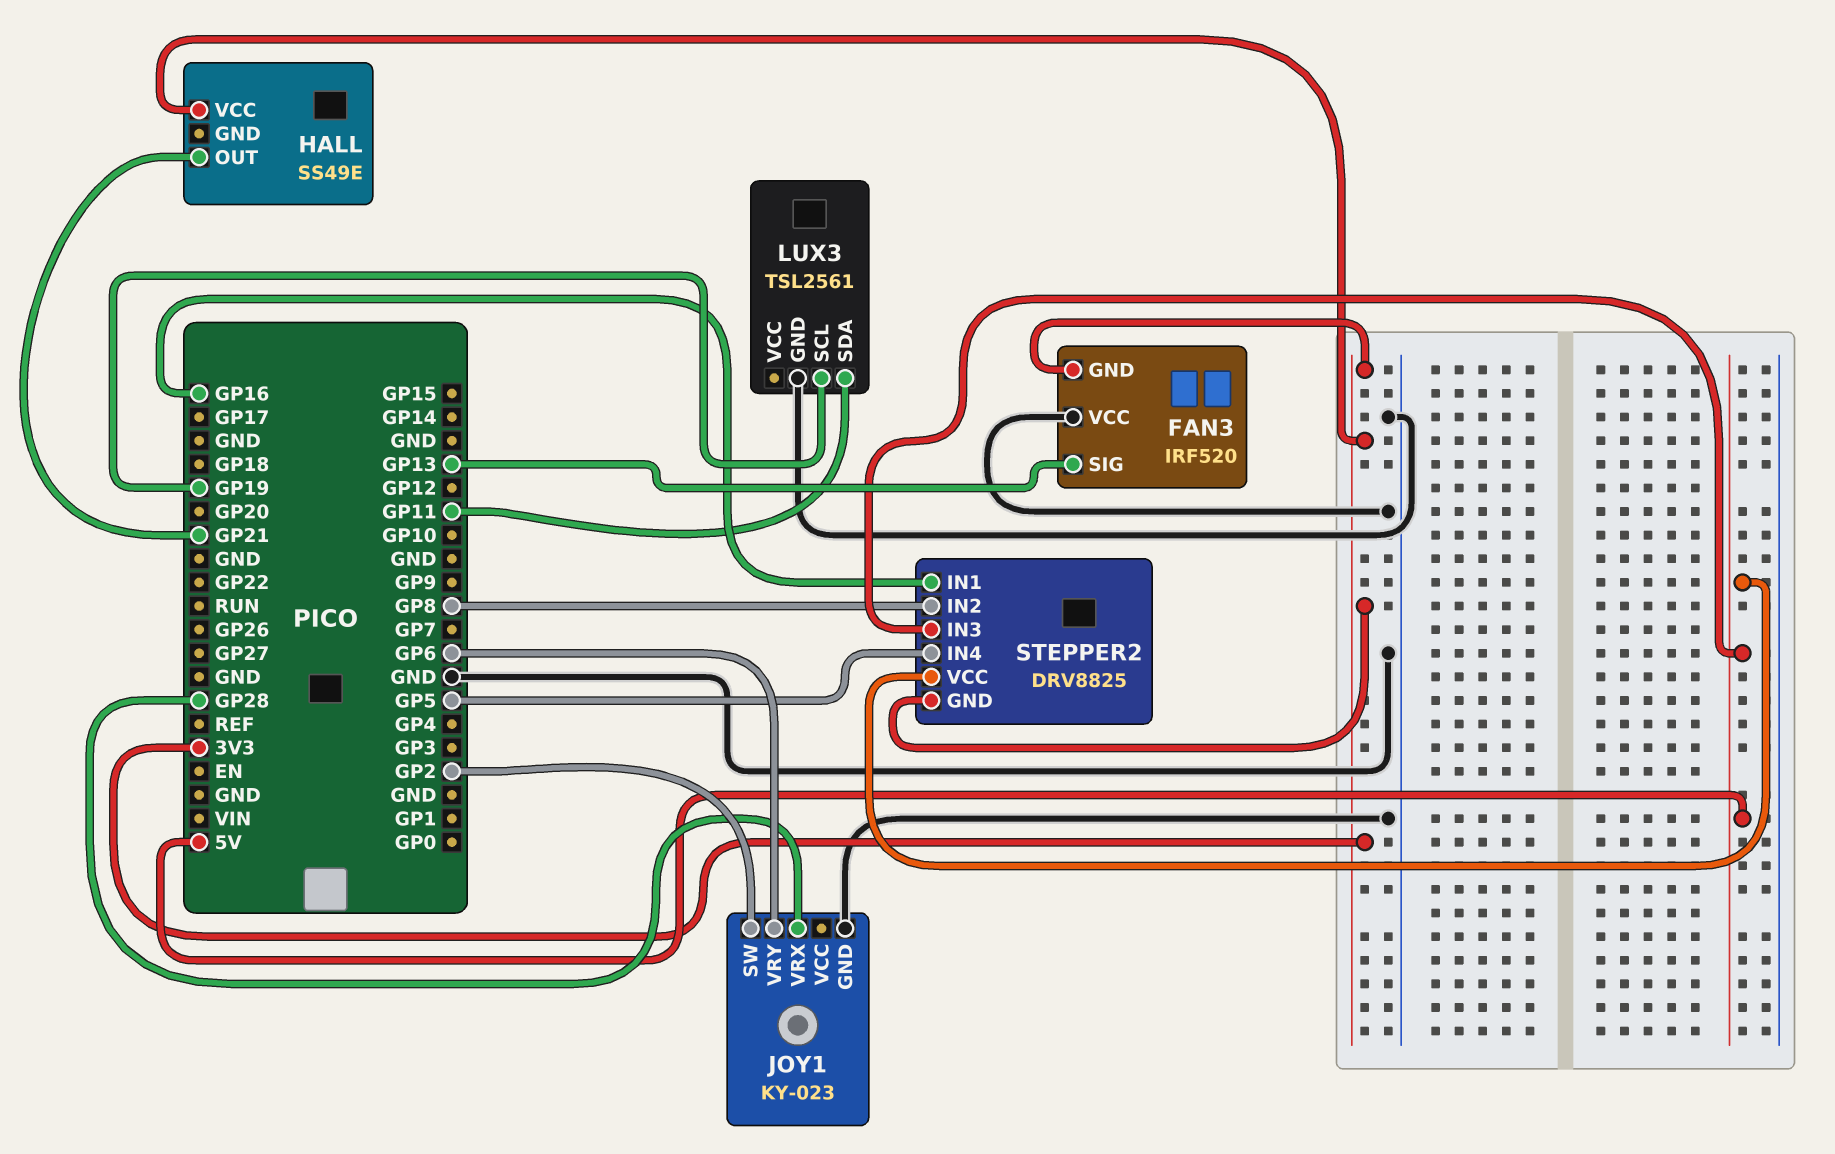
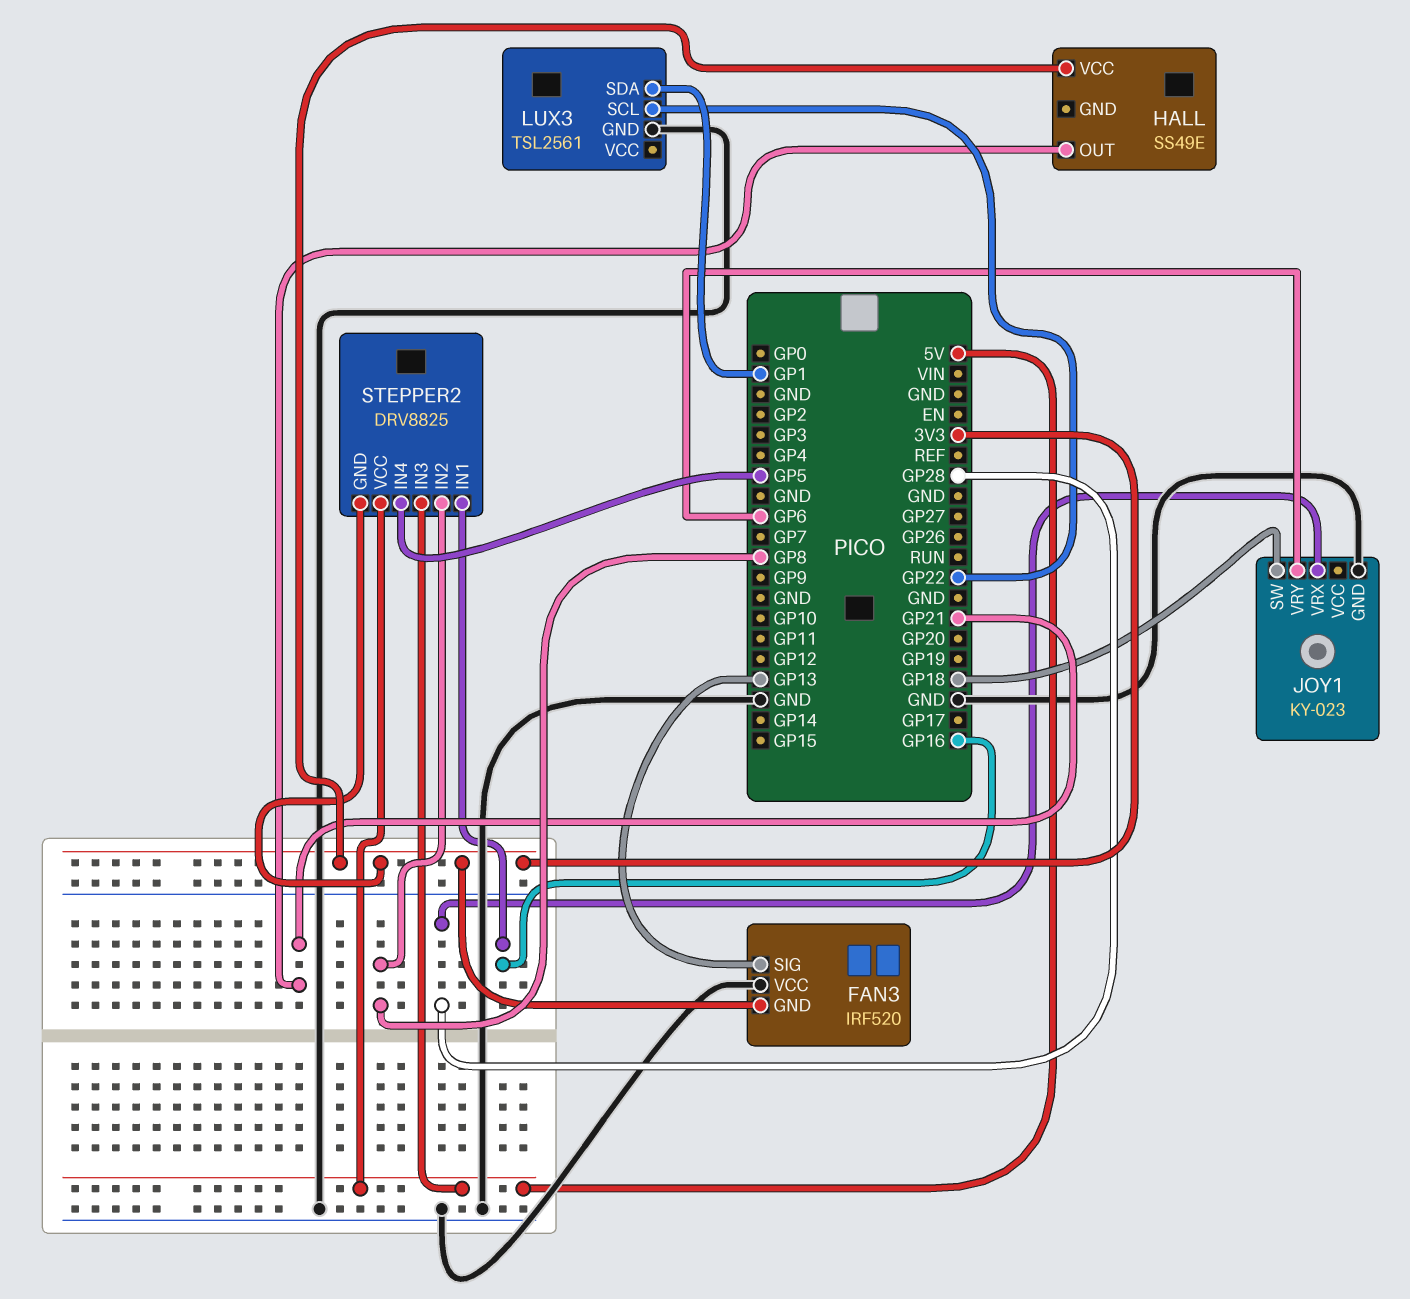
JOY1 pin SW: GP2 -> GP18
LUX3 pin SCL: GP19 -> GP22
LUX3 pin SDA: GP11 -> GP1

